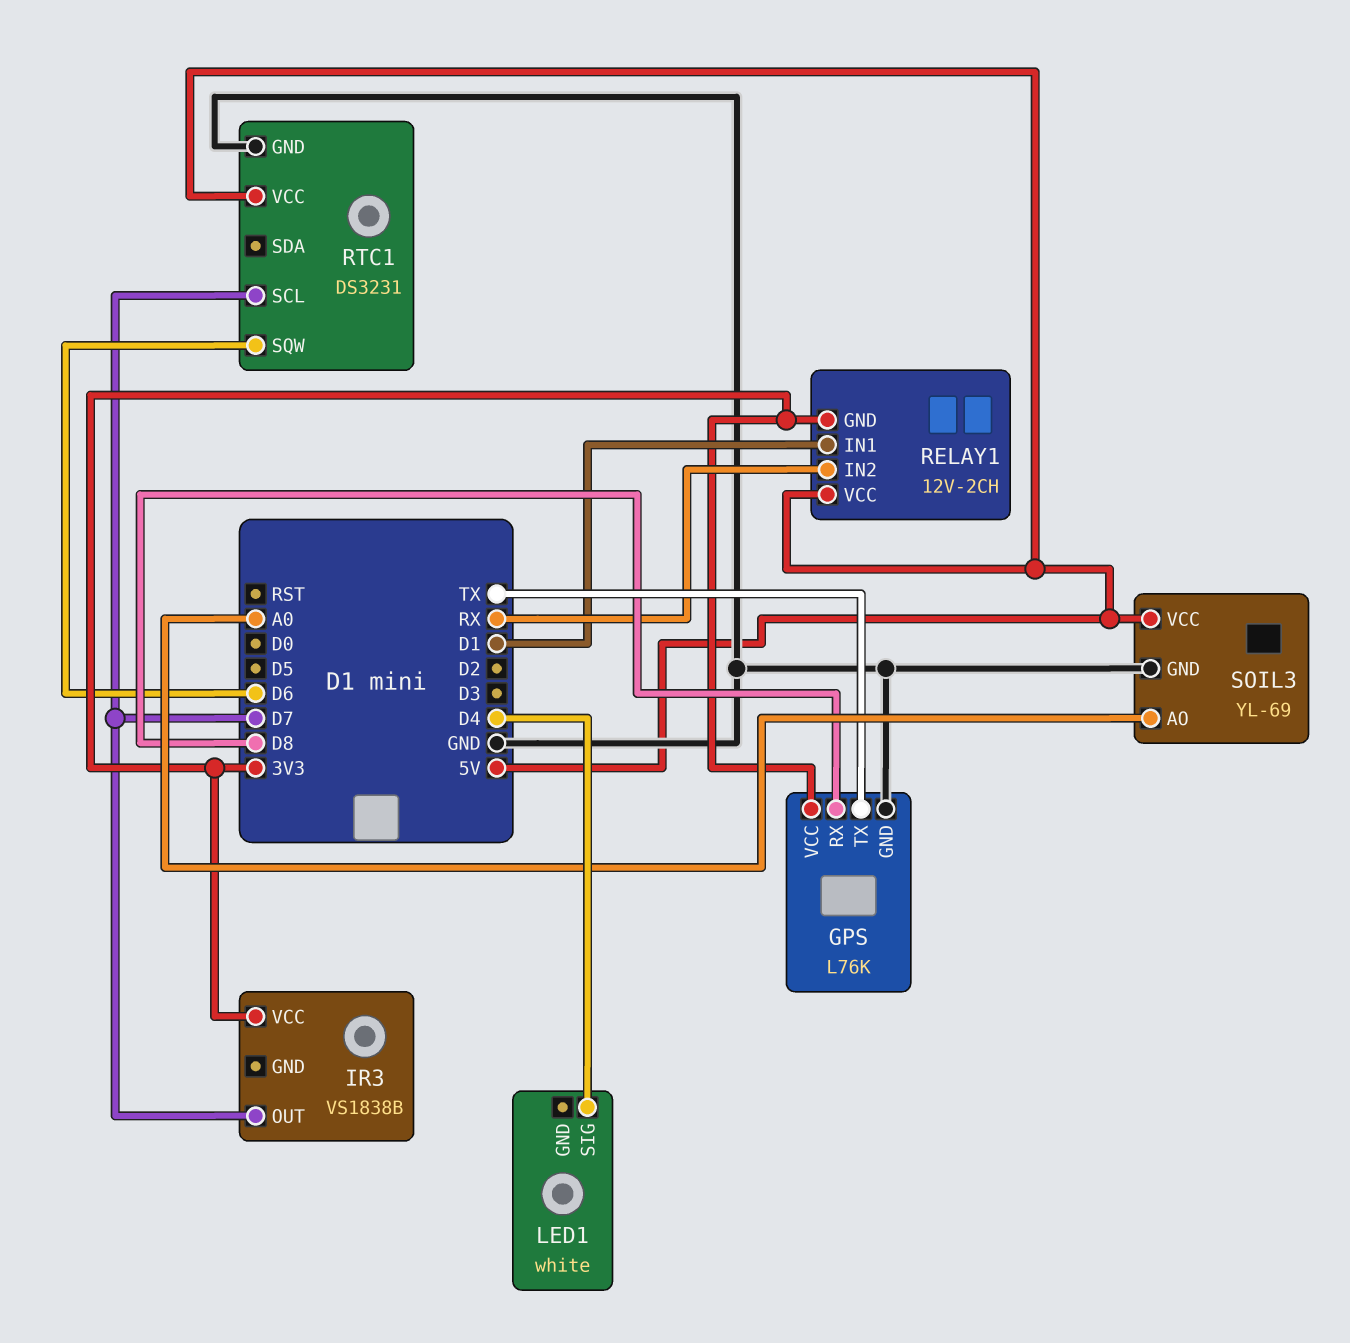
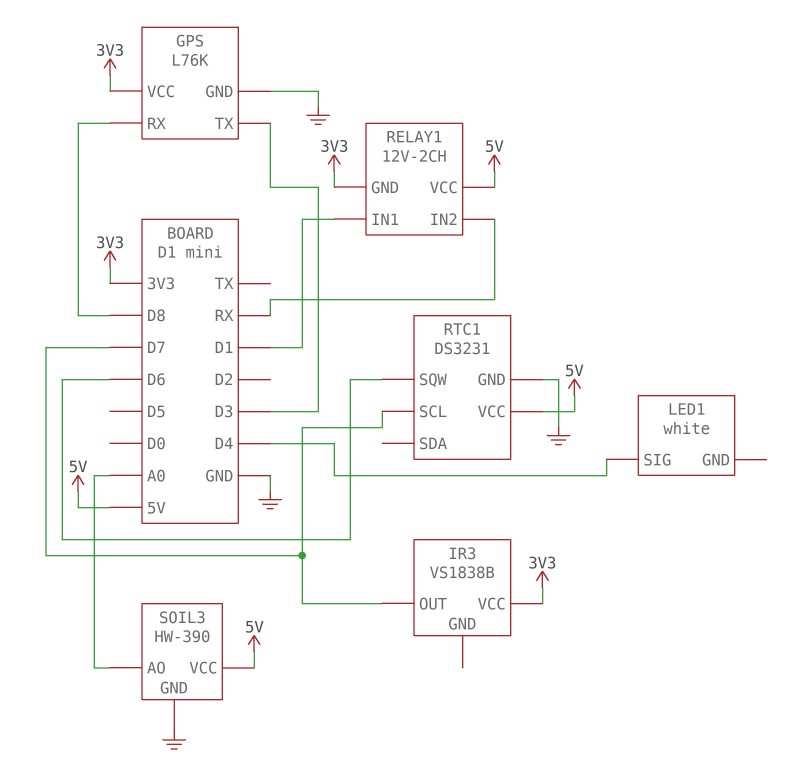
GPS pin TX: TX -> D3
SOIL3: YL-69 -> HW-390

